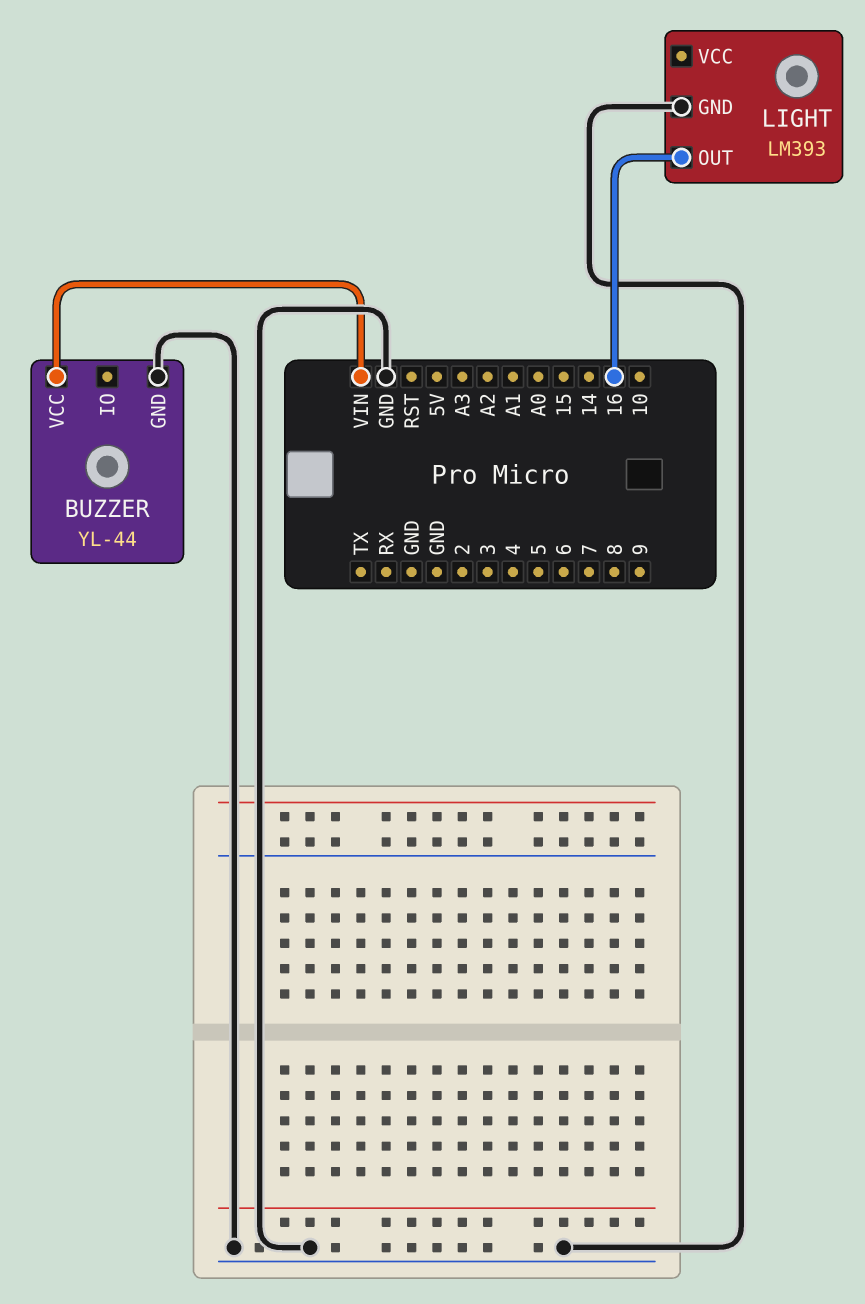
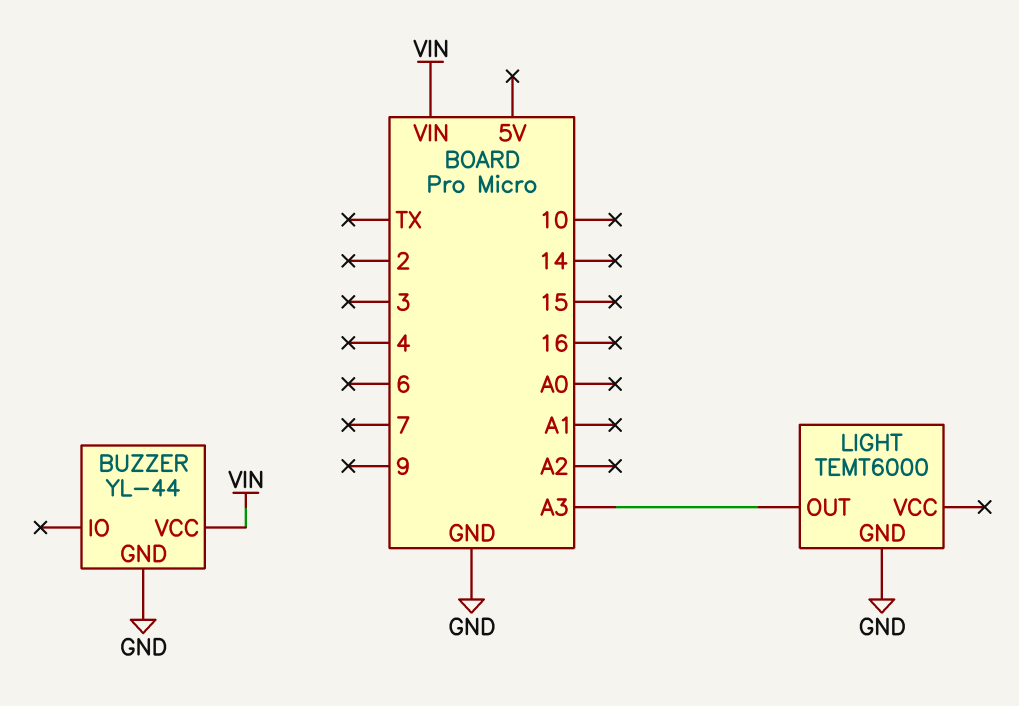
LIGHT: LM393 -> TEMT6000
LIGHT pin OUT: 16 -> A3

